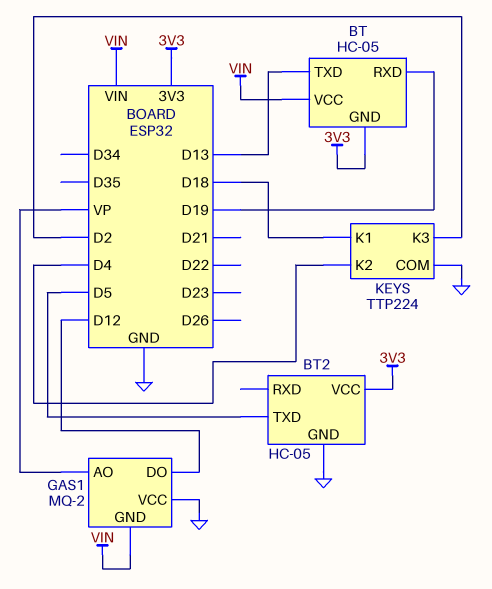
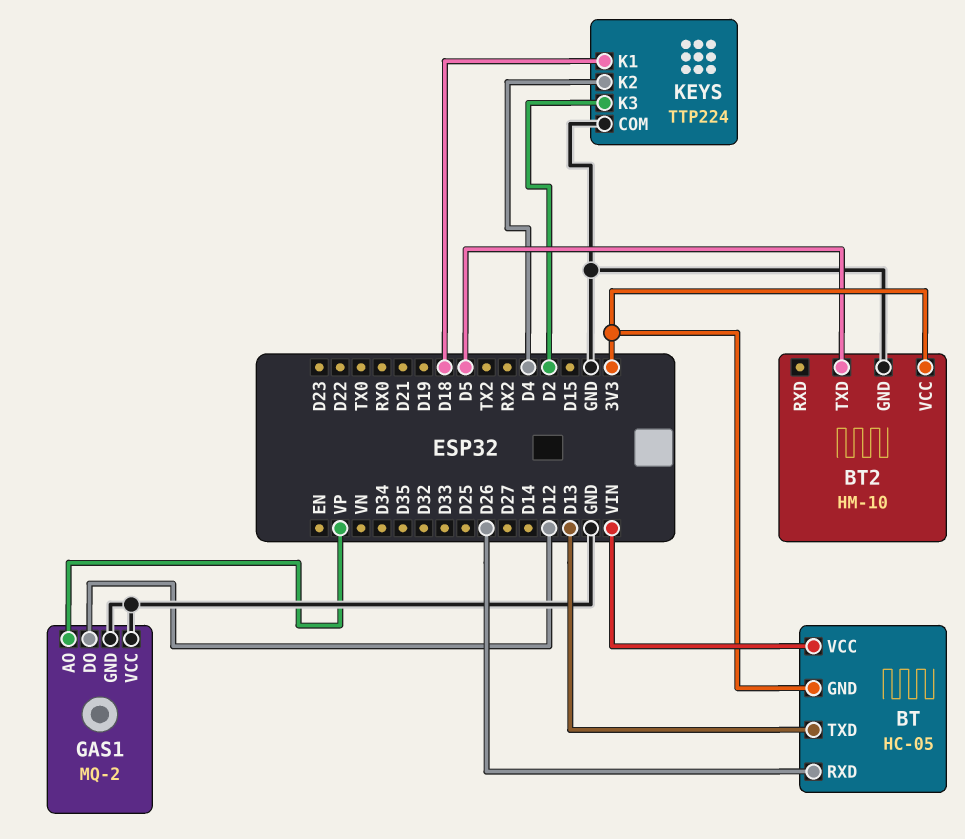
BT pin RXD: D19 -> D26
BT2: HC-05 -> HM-10
GAS1 pin GND: VIN -> GND

